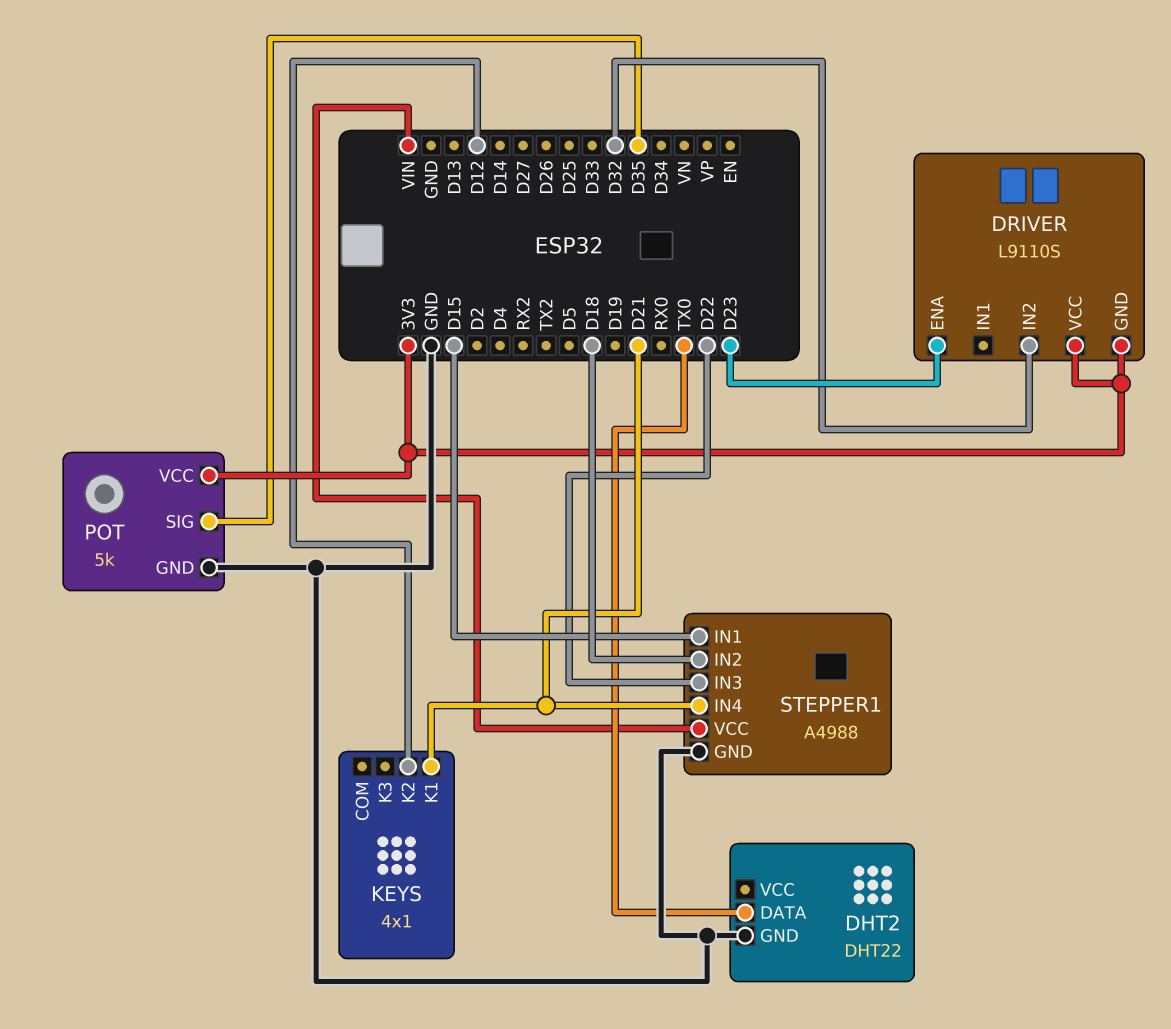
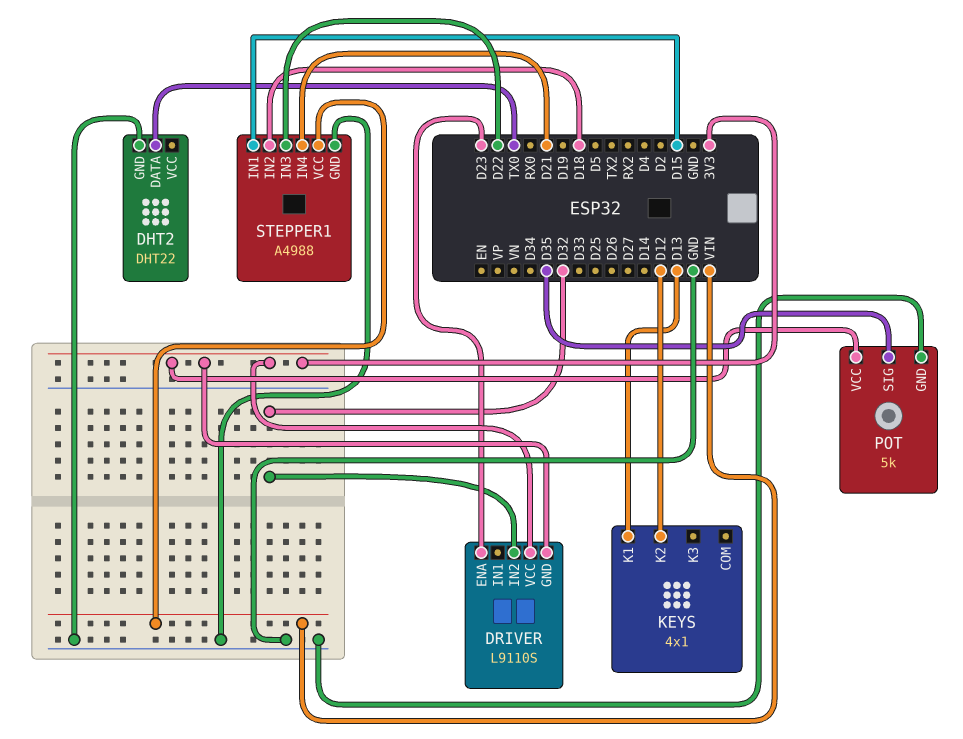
KEYS pin K1: D21 -> D13

